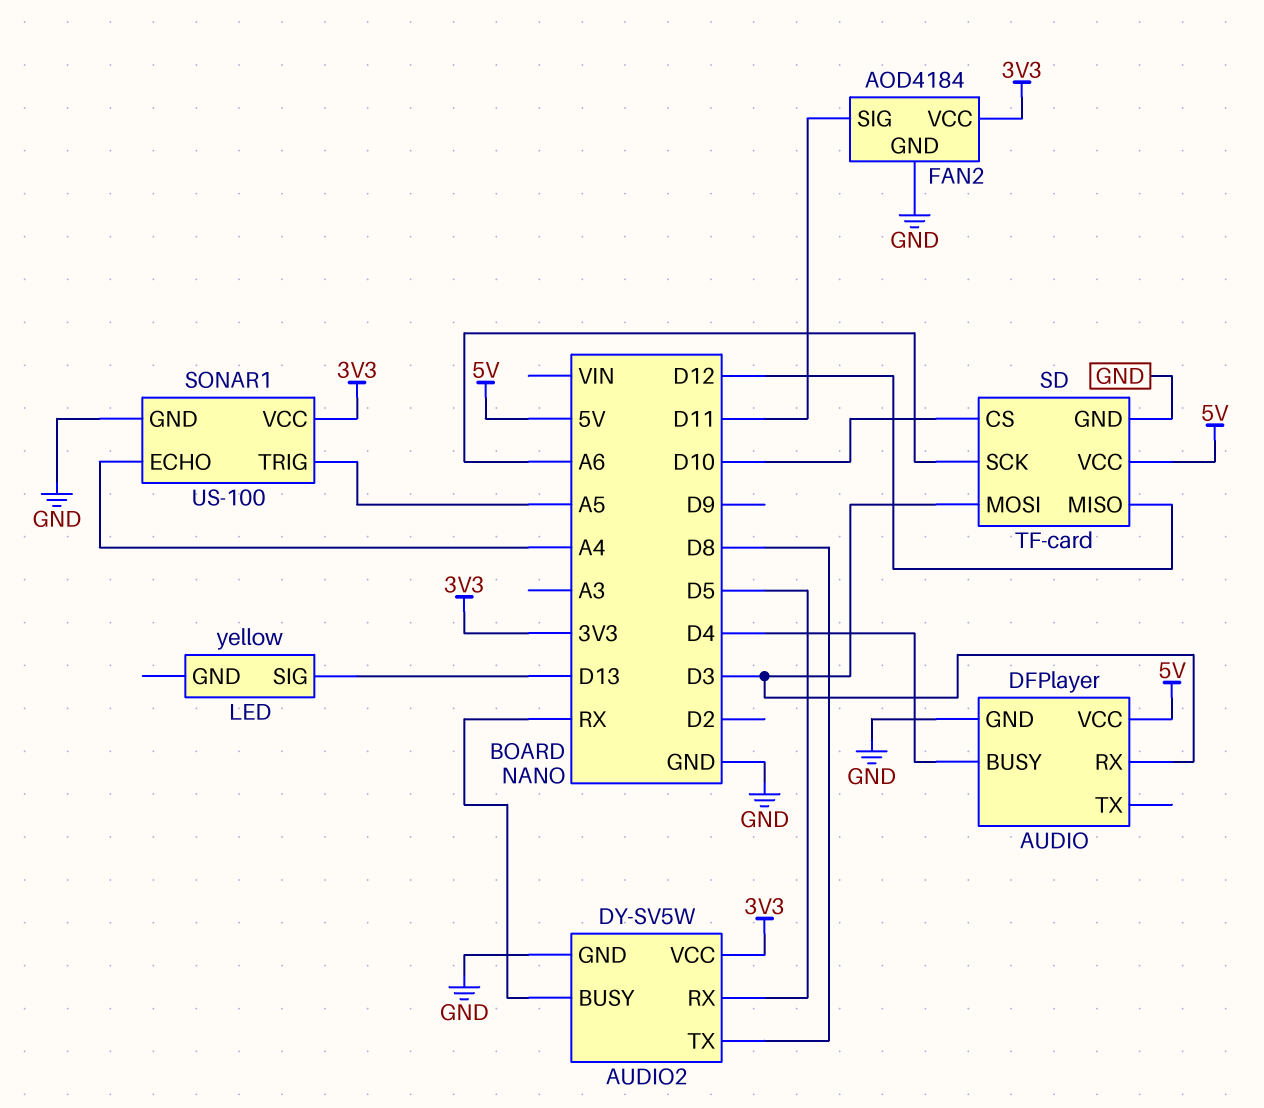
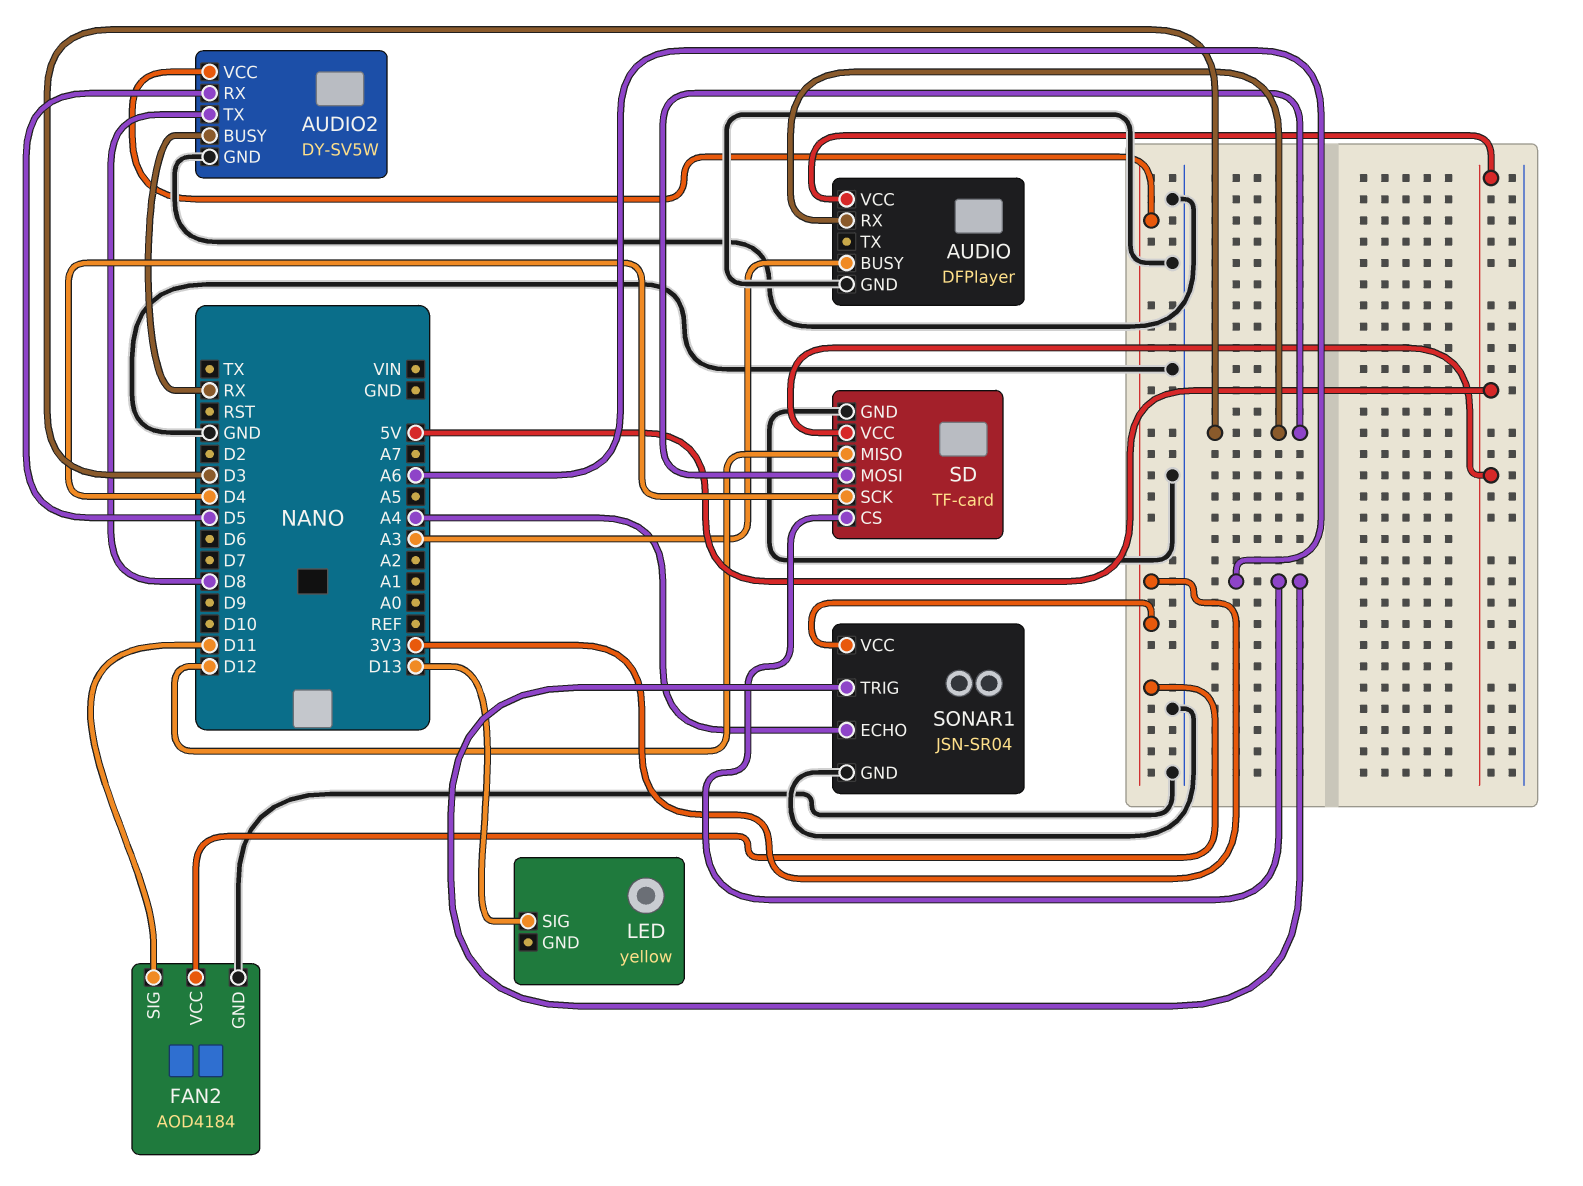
AUDIO pin BUSY: D4 -> A3
SD pin CS: D10 -> A6
SD pin SCK: A6 -> D4
SONAR1: US-100 -> JSN-SR04
SONAR1 pin TRIG: A5 -> A6

